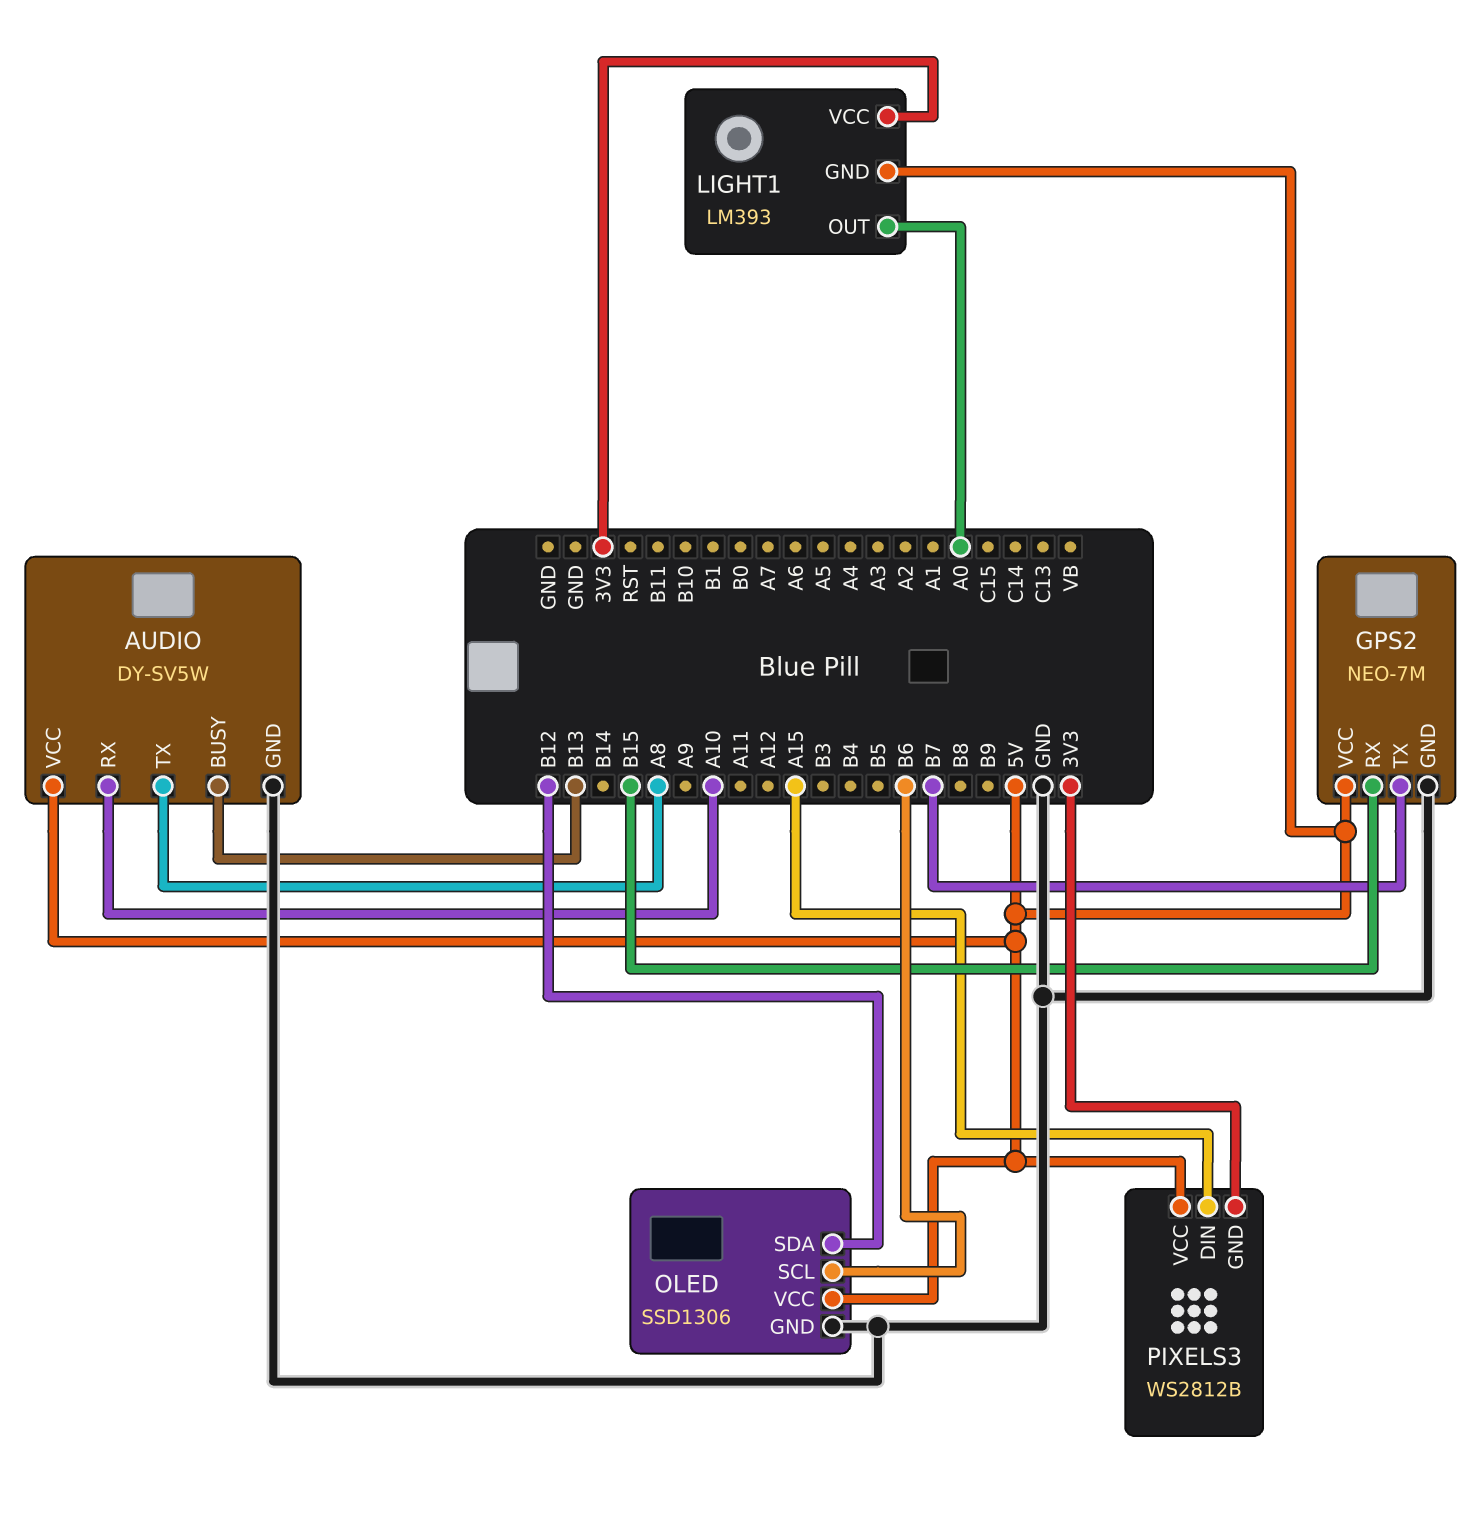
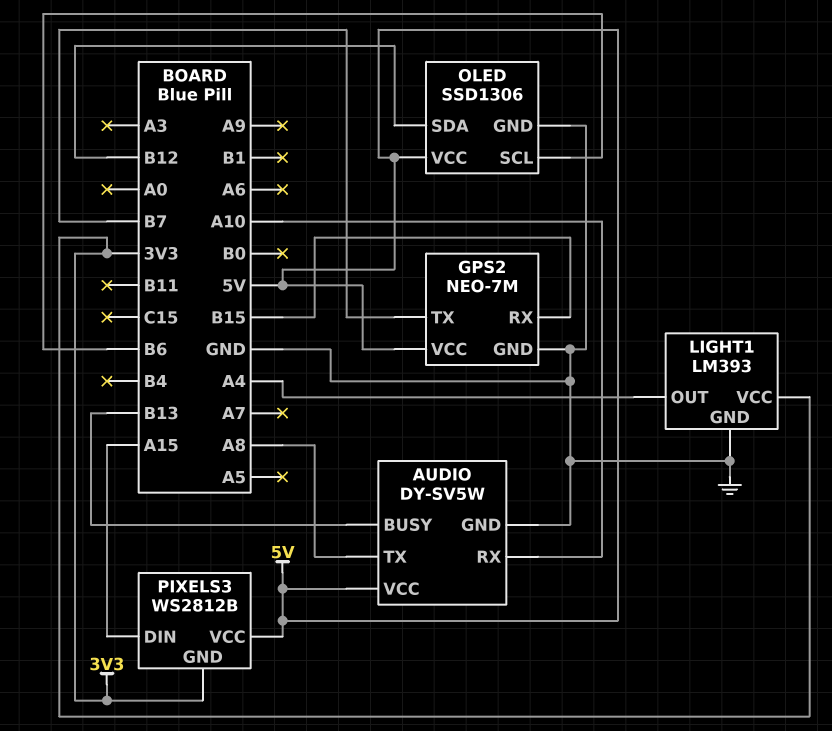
LIGHT1 pin GND: 5V -> GND
LIGHT1 pin OUT: A0 -> A4

